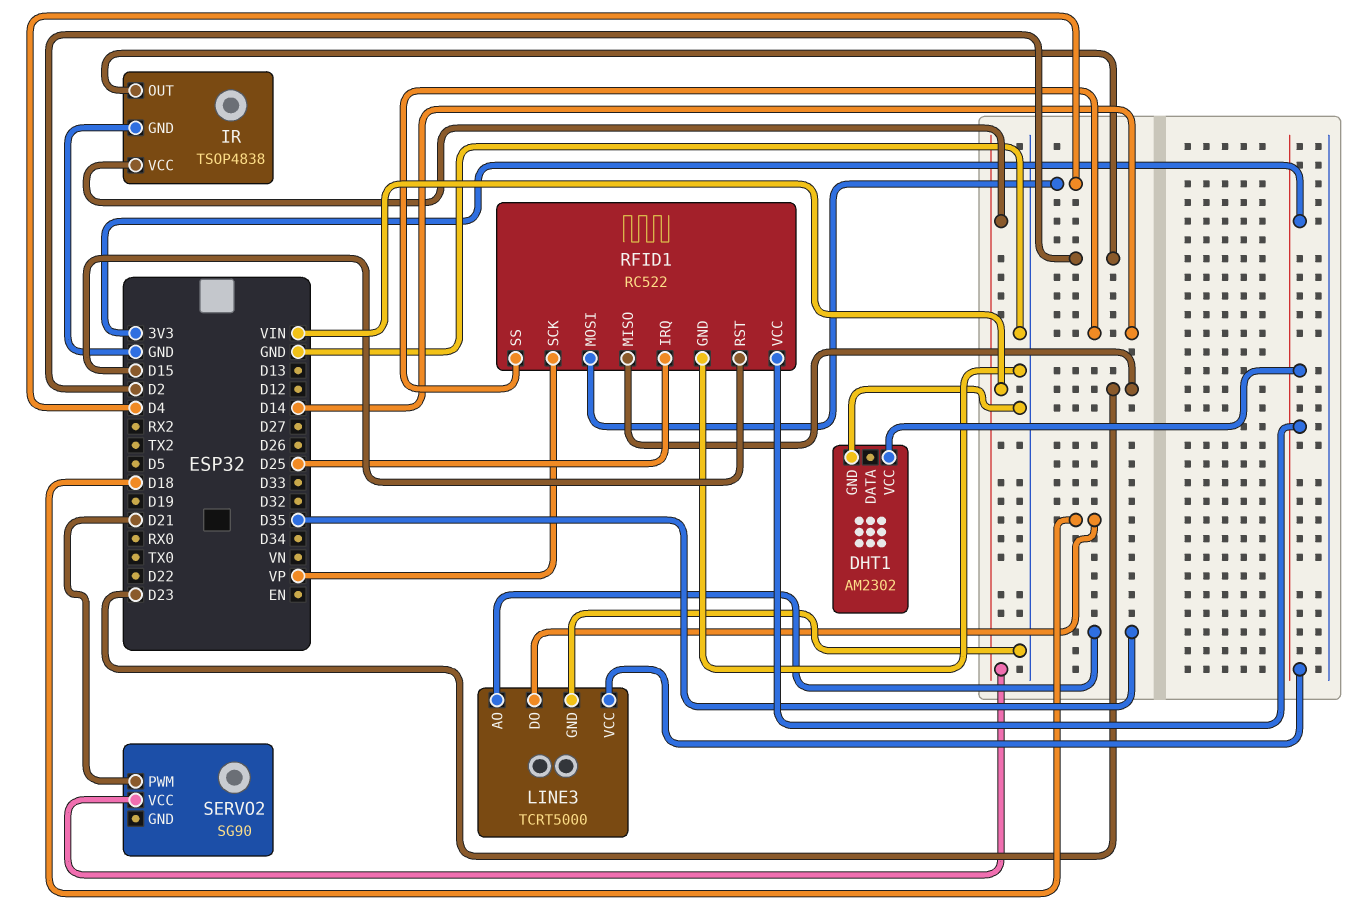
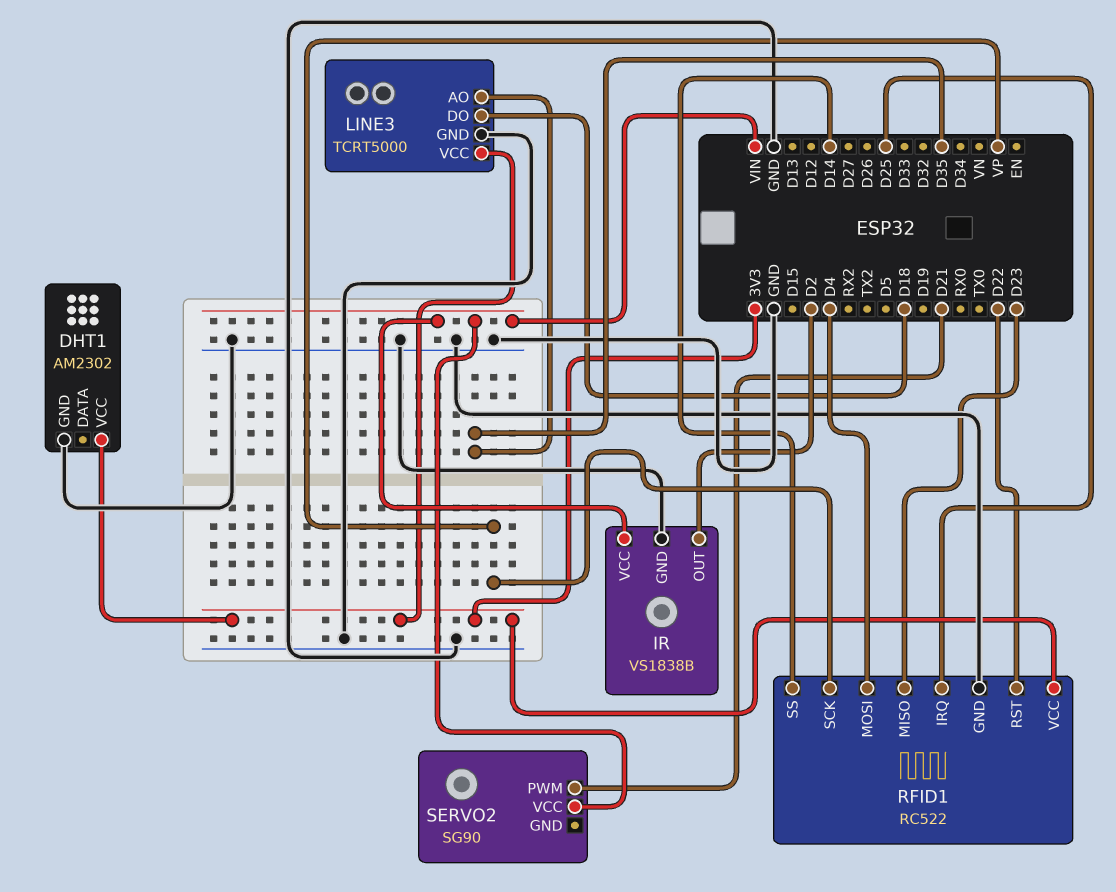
IR: TSOP4838 -> VS1838B
RFID1 pin RST: D15 -> D22

